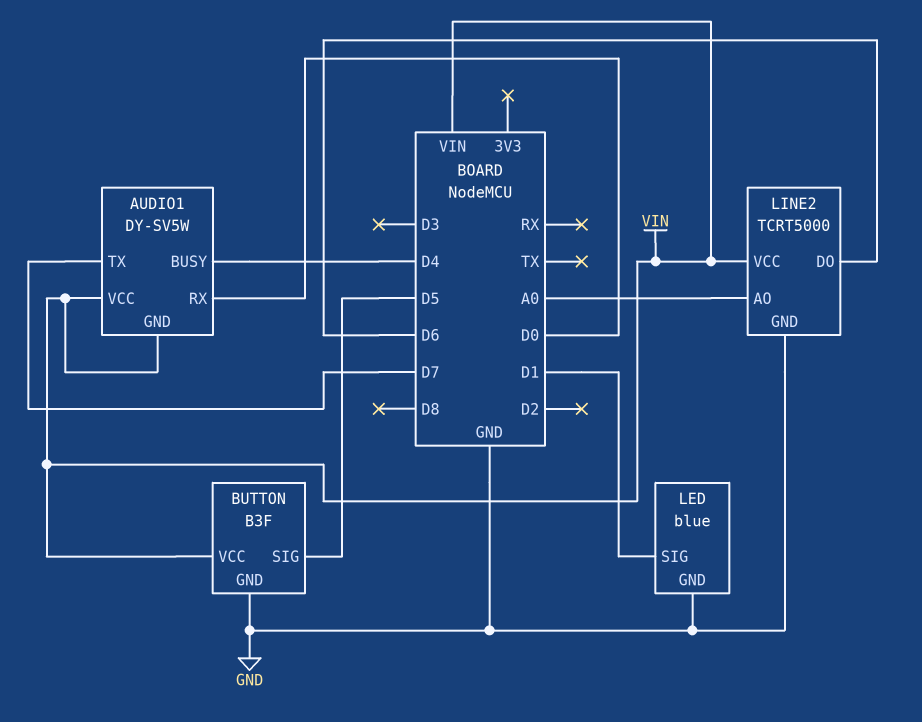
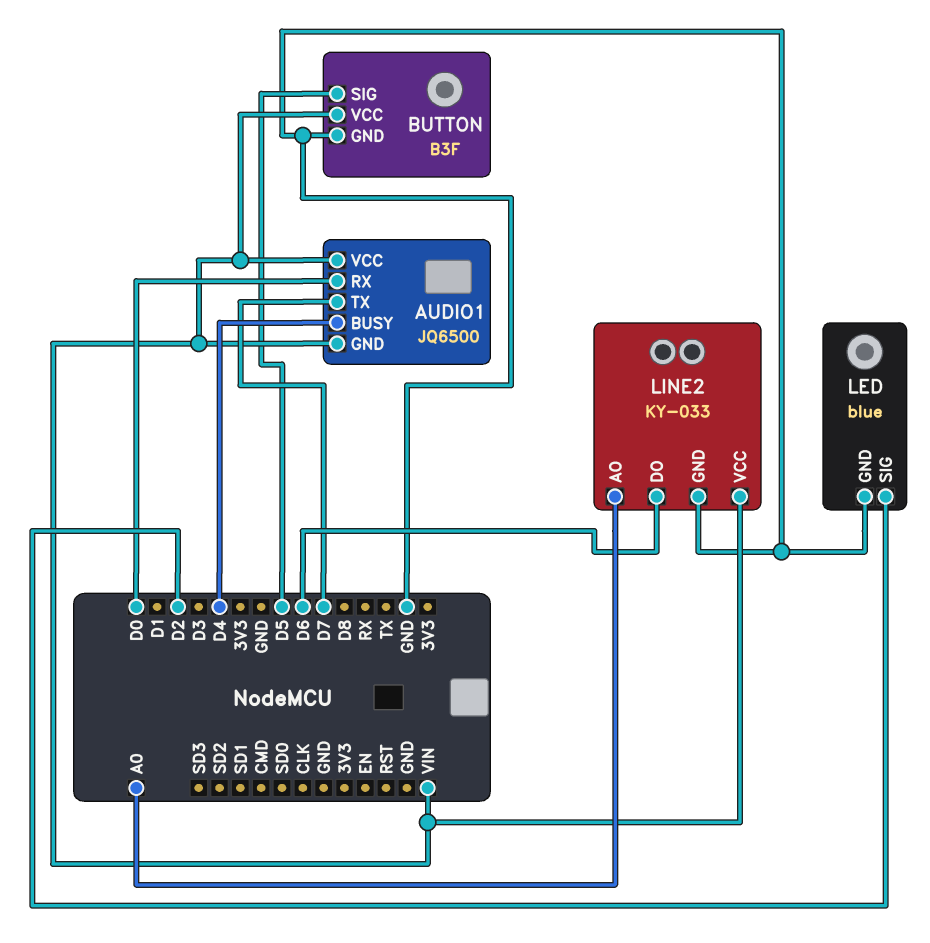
AUDIO1: DY-SV5W -> JQ6500
LED pin SIG: D1 -> D2
LINE2: TCRT5000 -> KY-033

